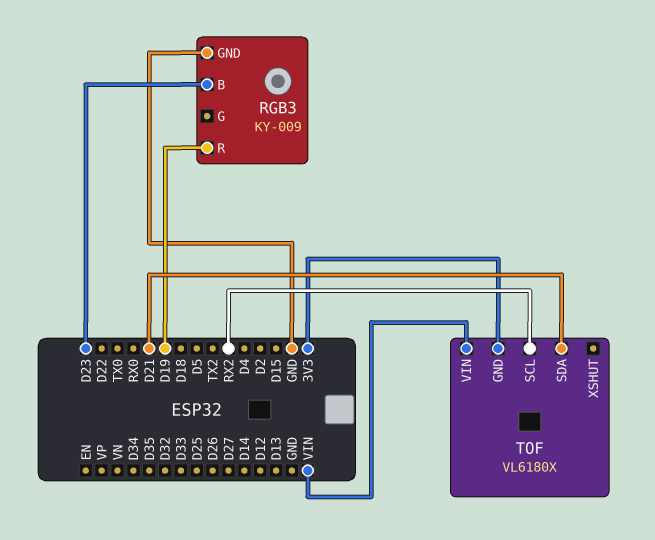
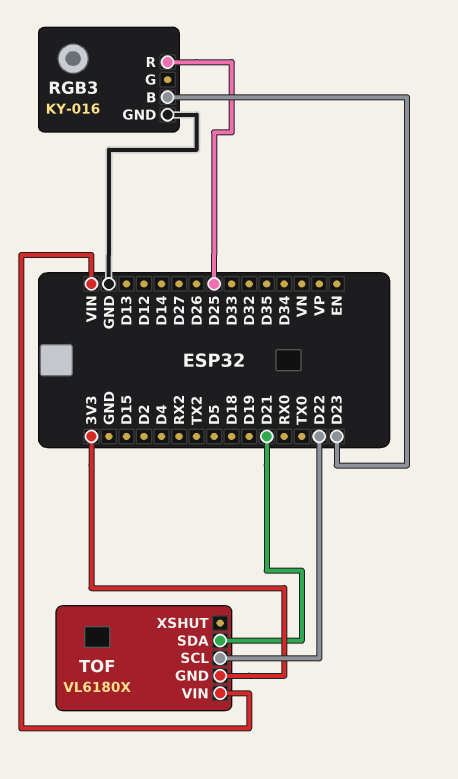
RGB3: KY-009 -> KY-016
RGB3 pin R: D19 -> D25
TOF pin SCL: RX2 -> D22

